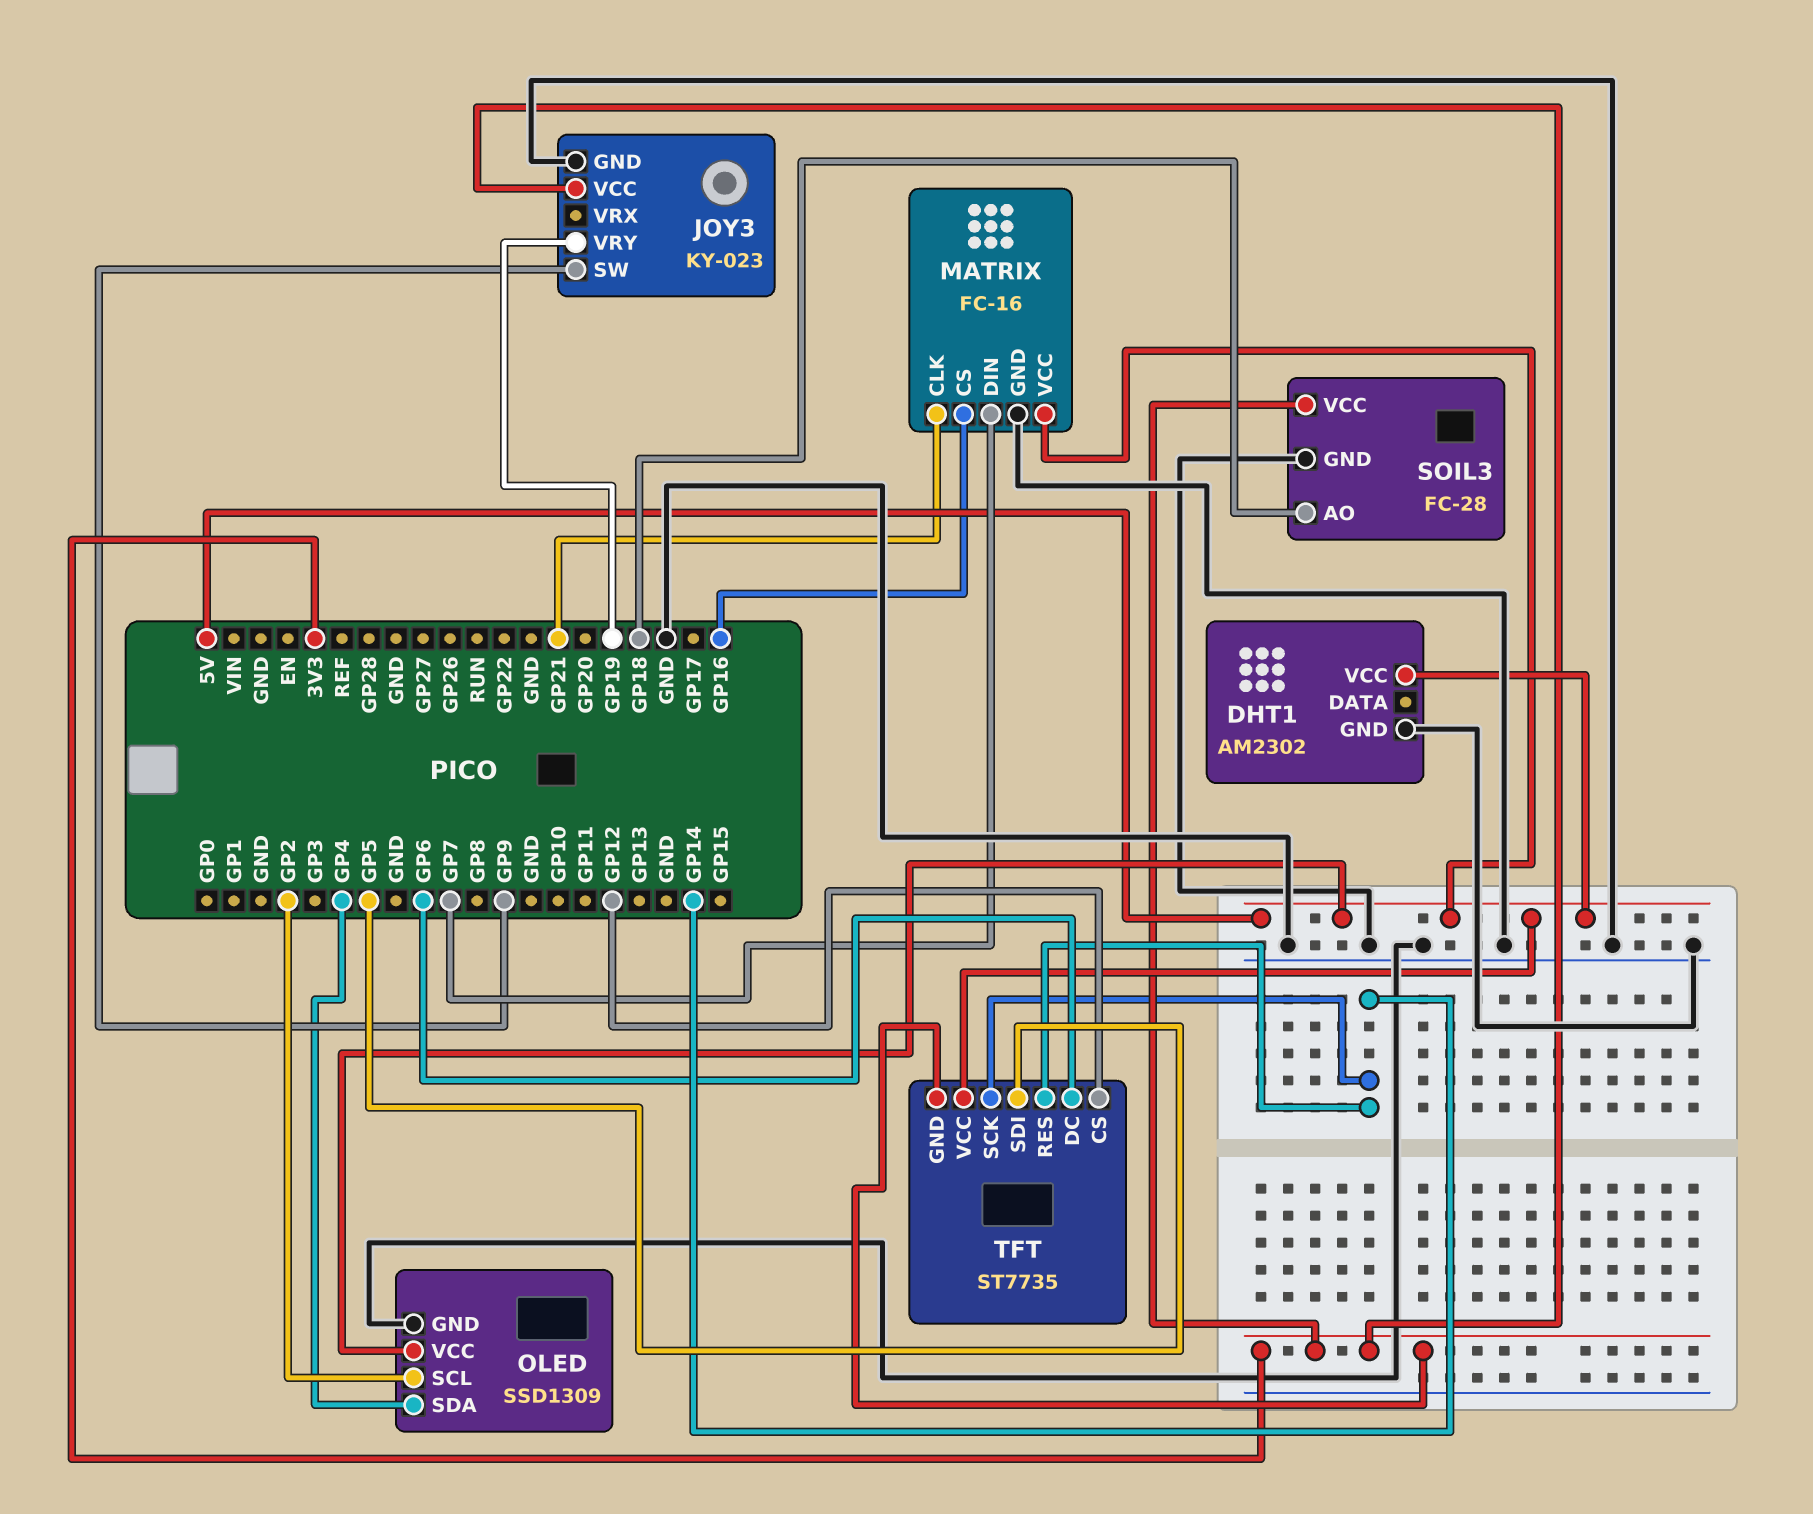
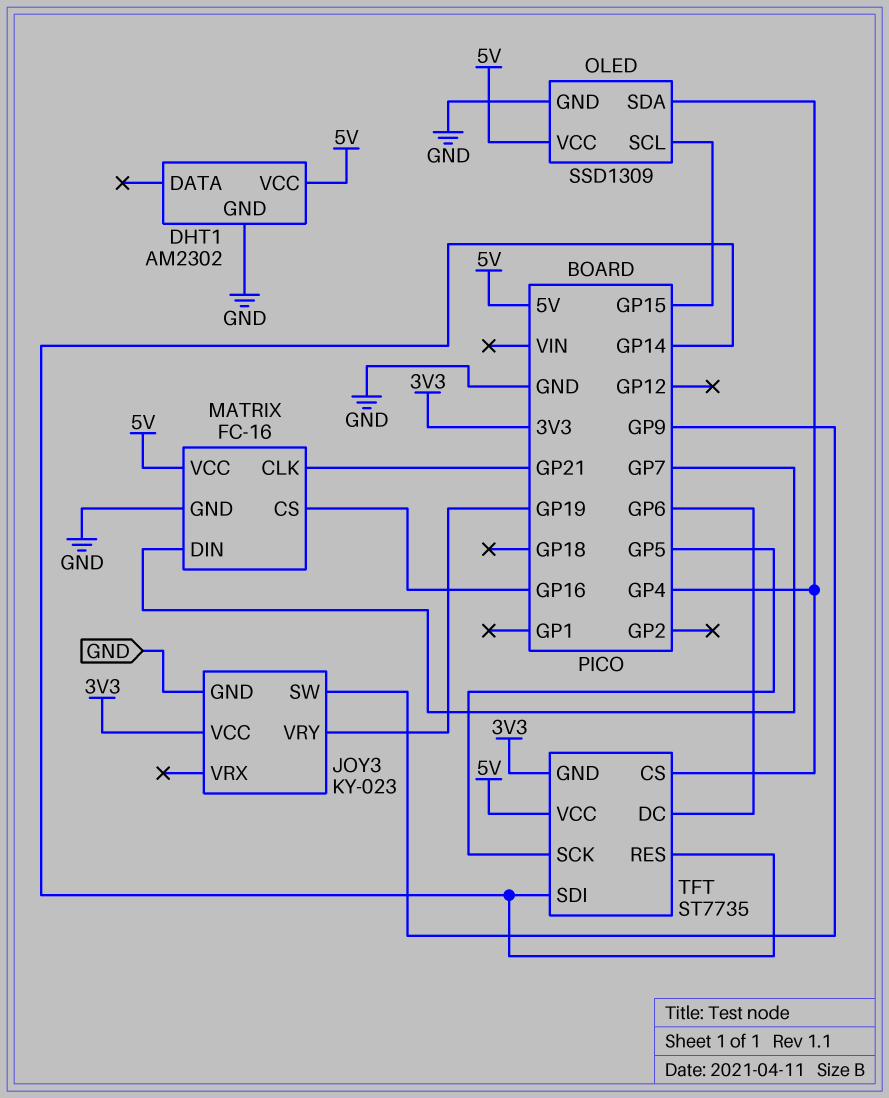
OLED pin SCL: GP2 -> GP15
SOIL3: FC-28 -> none
SOIL3 pin AO: GP18 -> none
SOIL3 pin GND: GND -> none
SOIL3 pin VCC: 3V3 -> none
TFT pin CS: GP12 -> GP4
TFT pin SCK: GP14 -> GP5
TFT pin SDI: GP5 -> GP14

